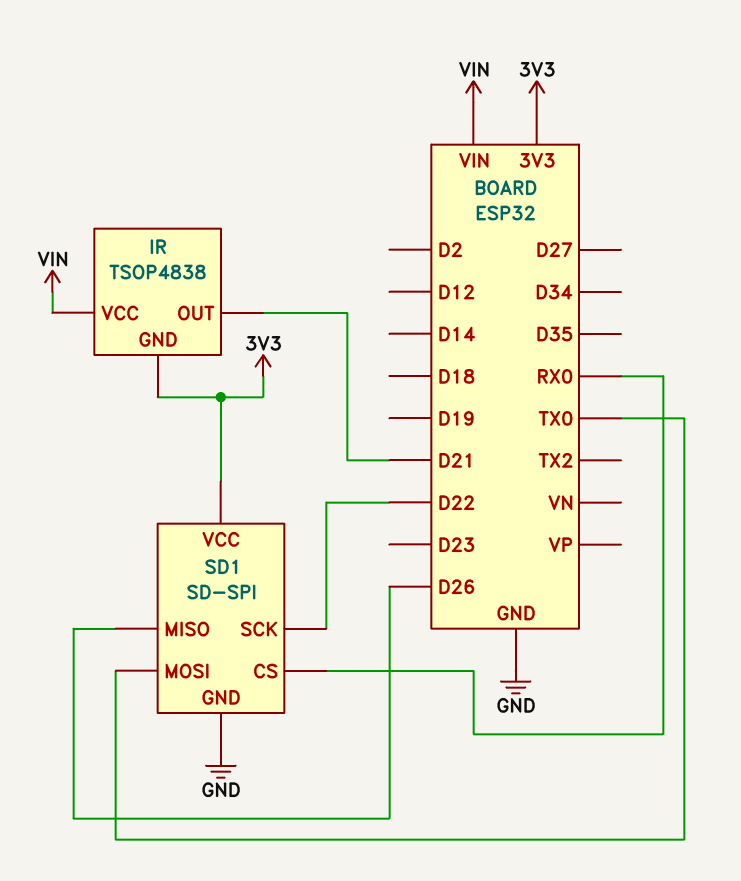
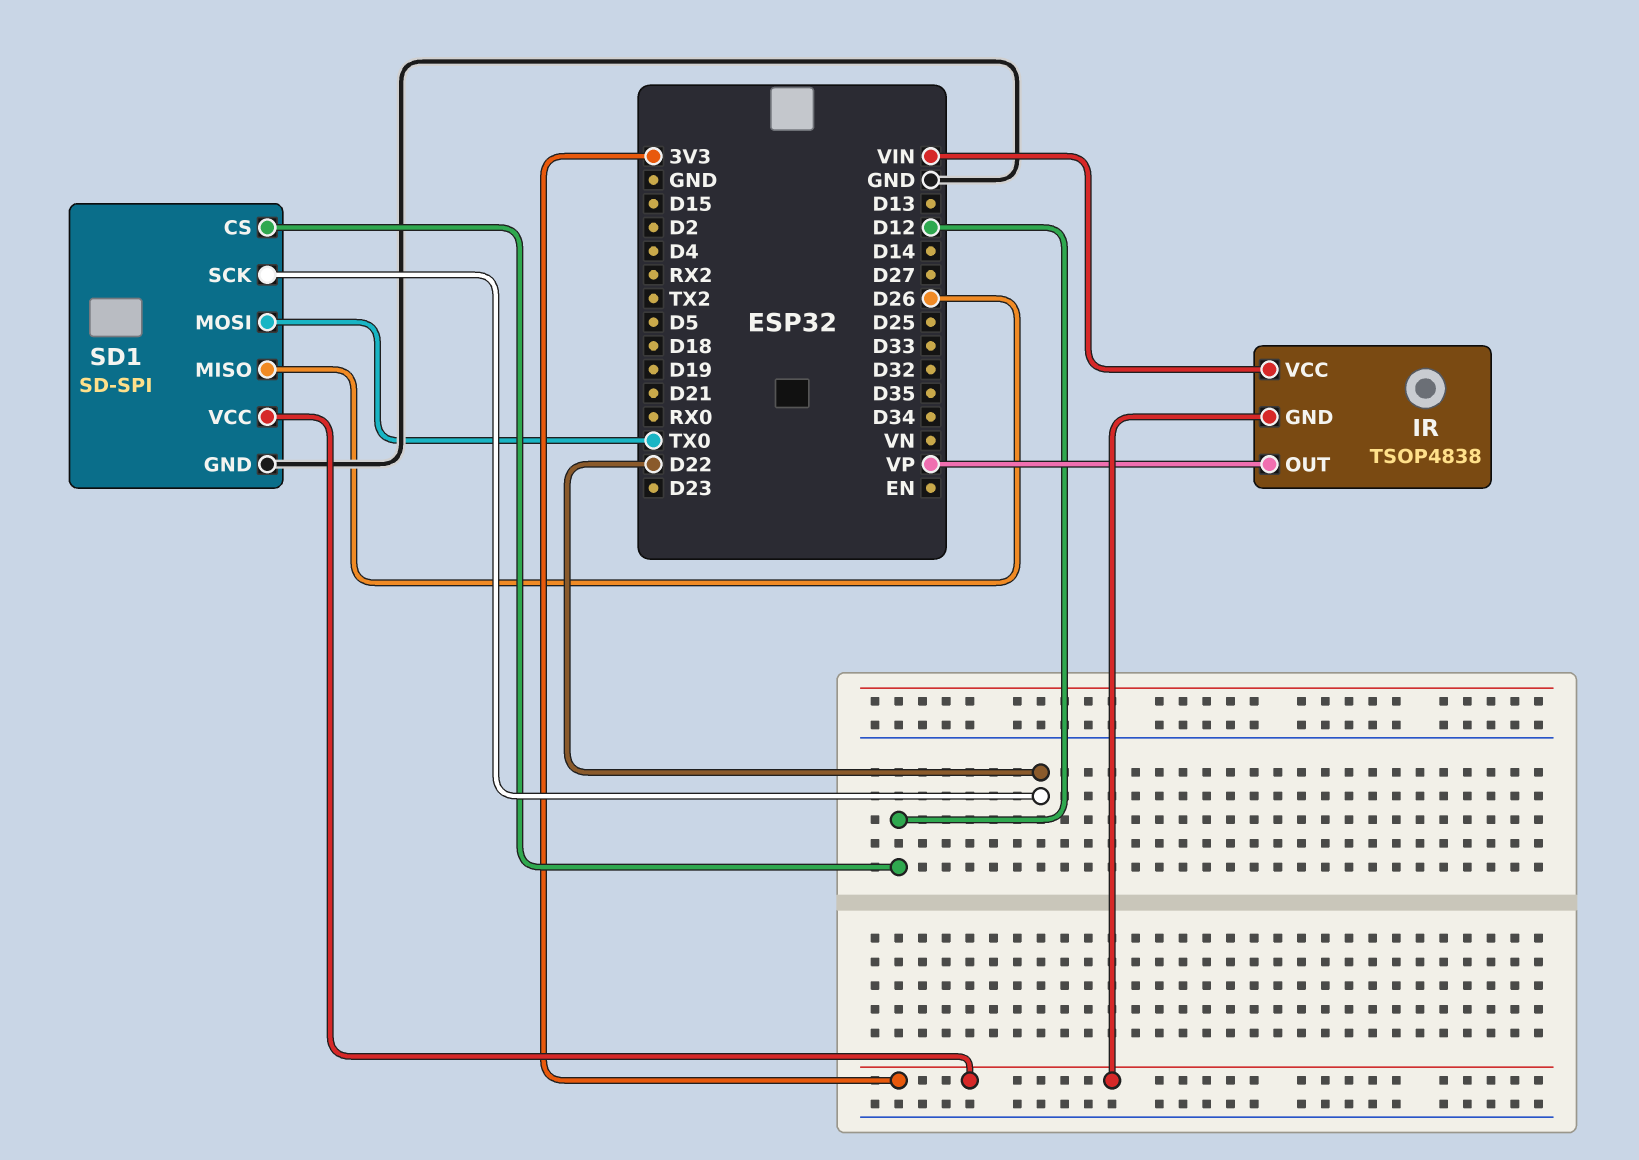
IR pin OUT: D21 -> VP
SD1 pin CS: RX0 -> D12

